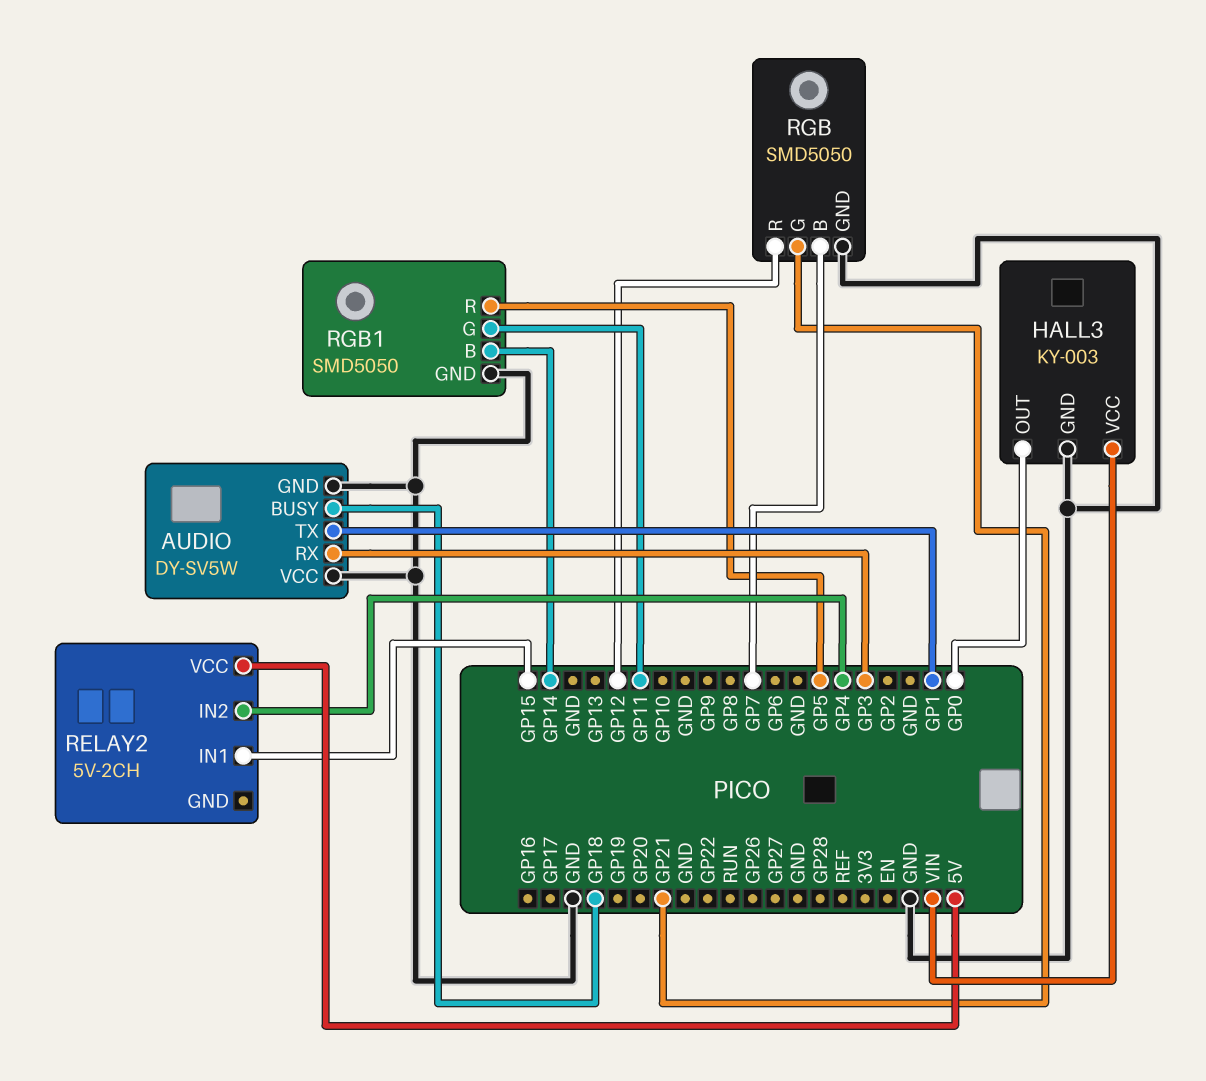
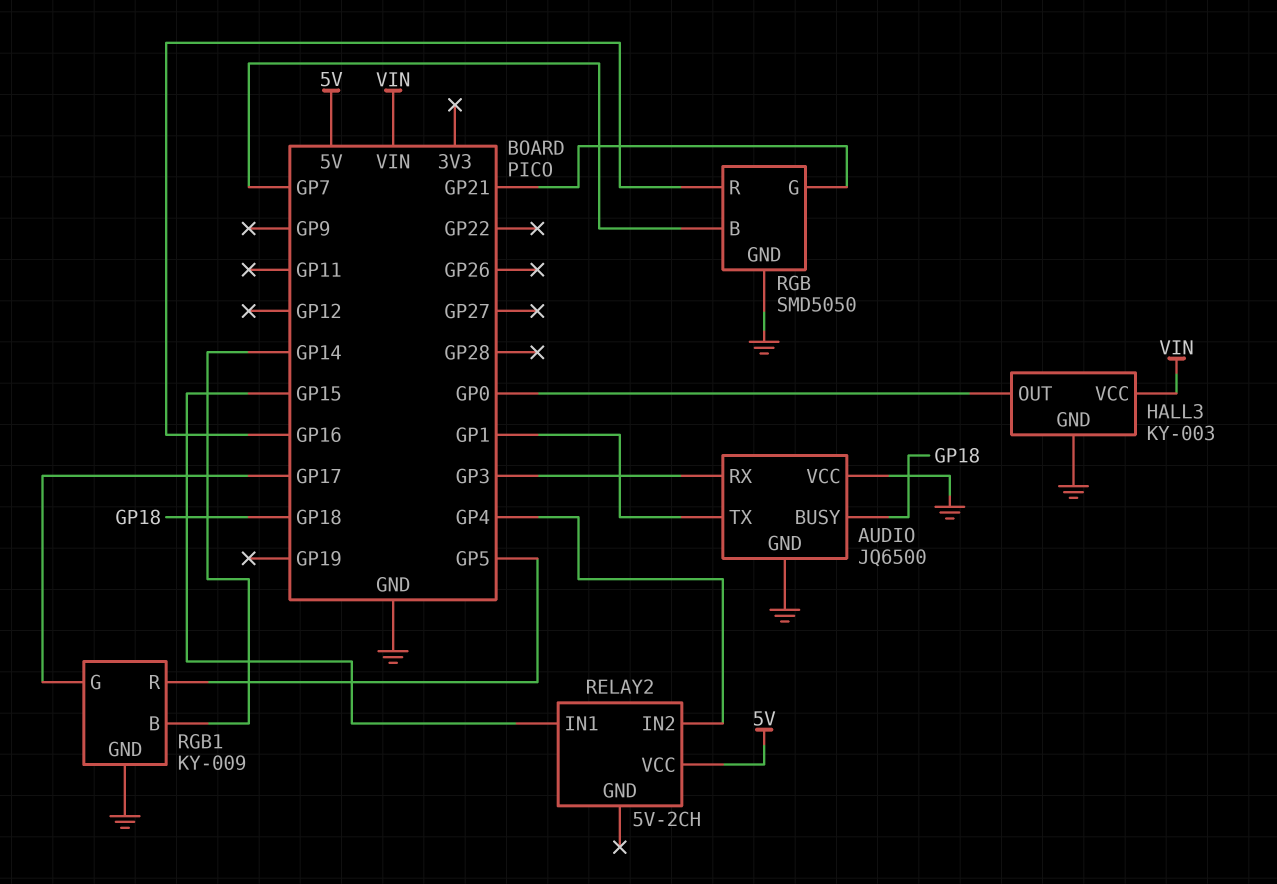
AUDIO: DY-SV5W -> JQ6500
RGB pin R: GP12 -> GP16
RGB1: SMD5050 -> KY-009
RGB1 pin G: GP11 -> GP17

